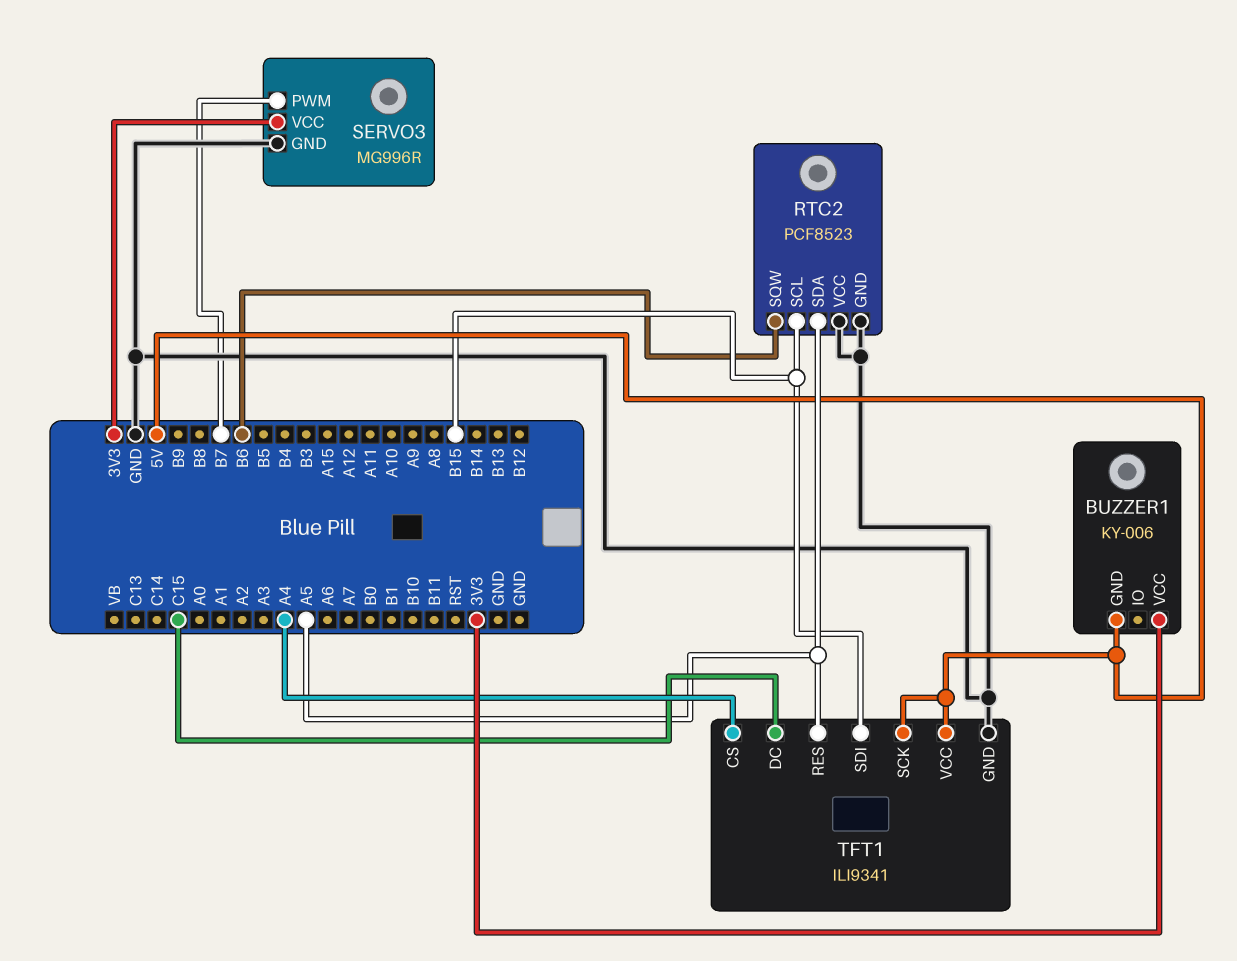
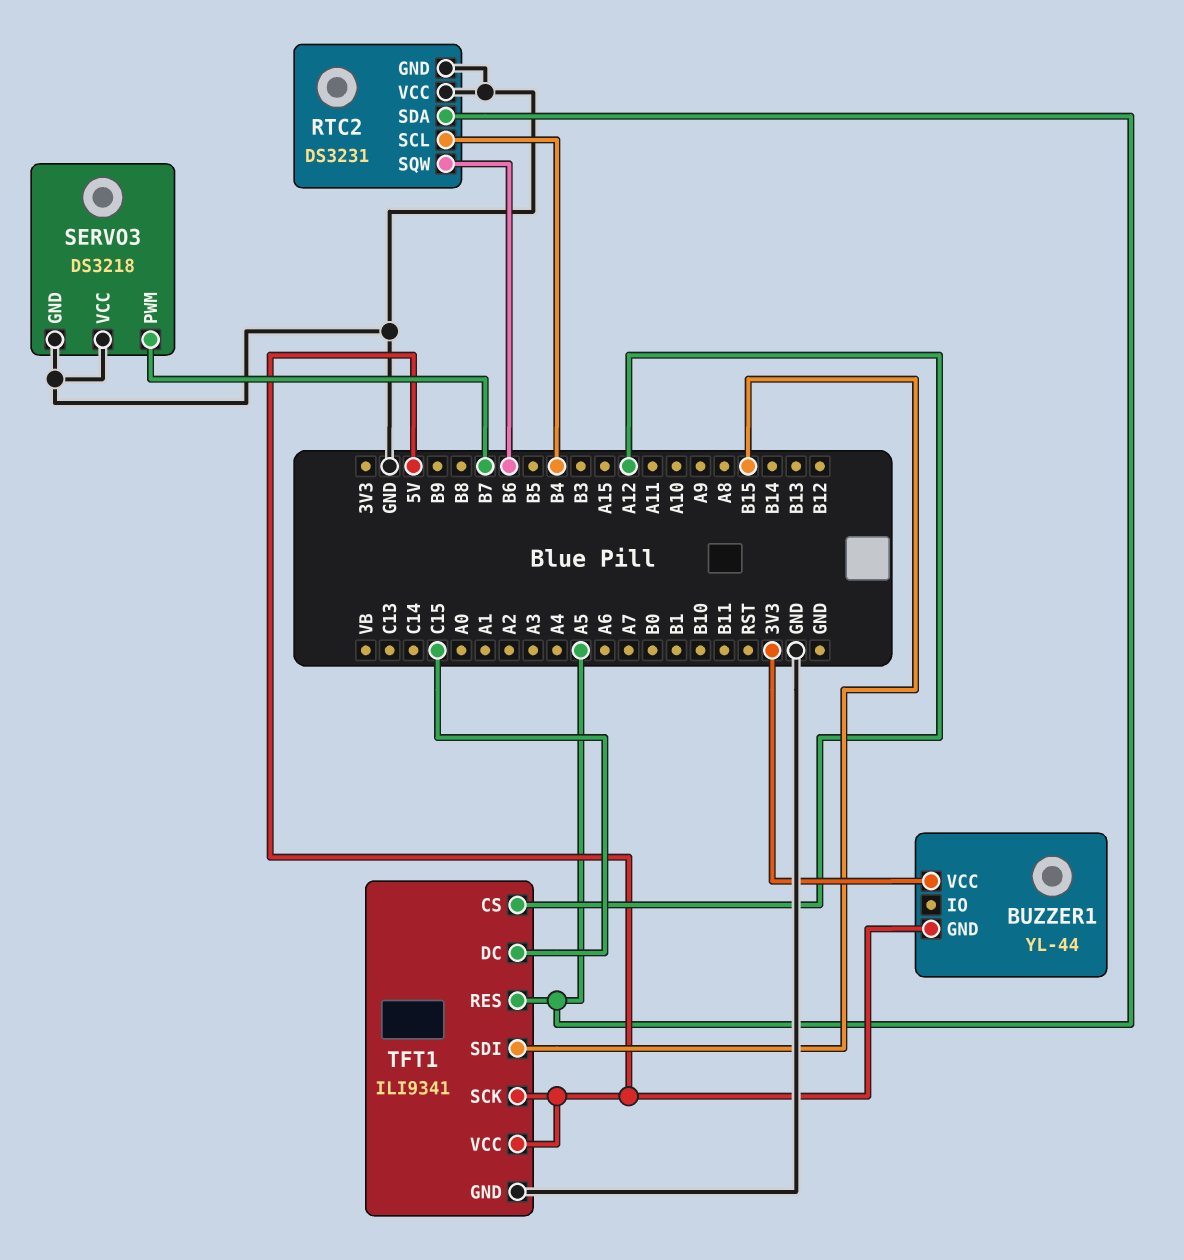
BUZZER1: KY-006 -> YL-44
RTC2: PCF8523 -> DS3231
RTC2 pin SCL: B15 -> B4
SERVO3: MG996R -> DS3218
SERVO3 pin VCC: 3V3 -> GND
TFT1 pin CS: A4 -> A12

